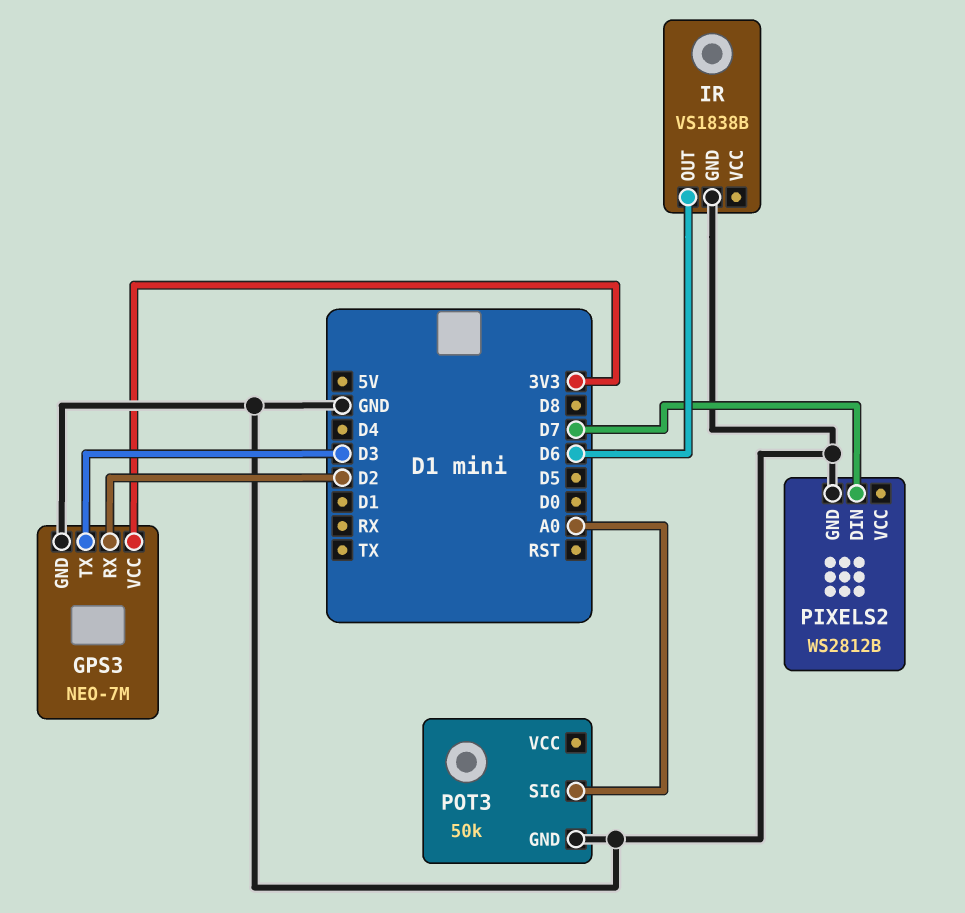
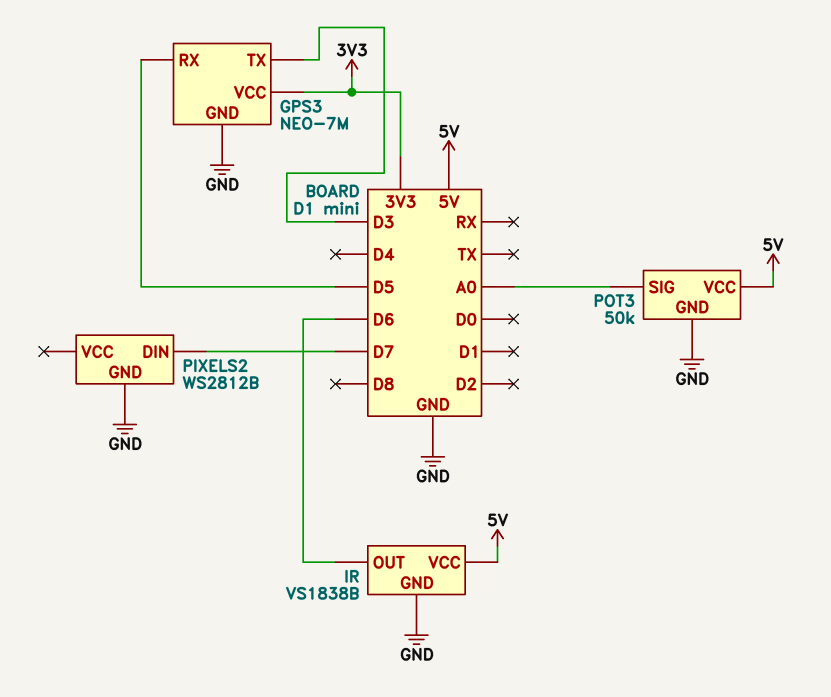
GPS3 pin RX: D2 -> D5
IR pin VCC: none -> 5V
POT3 pin VCC: none -> 5V

